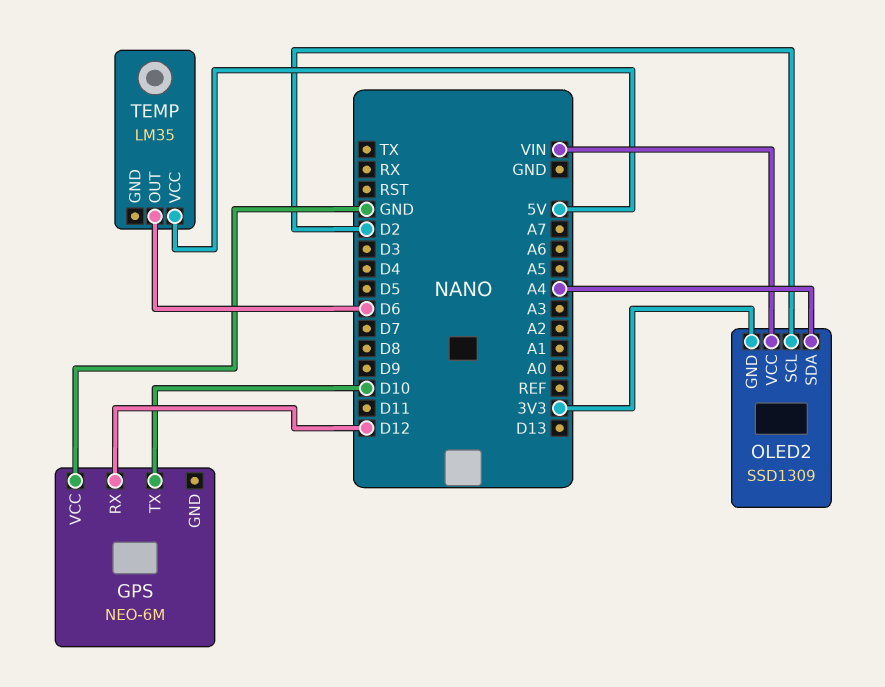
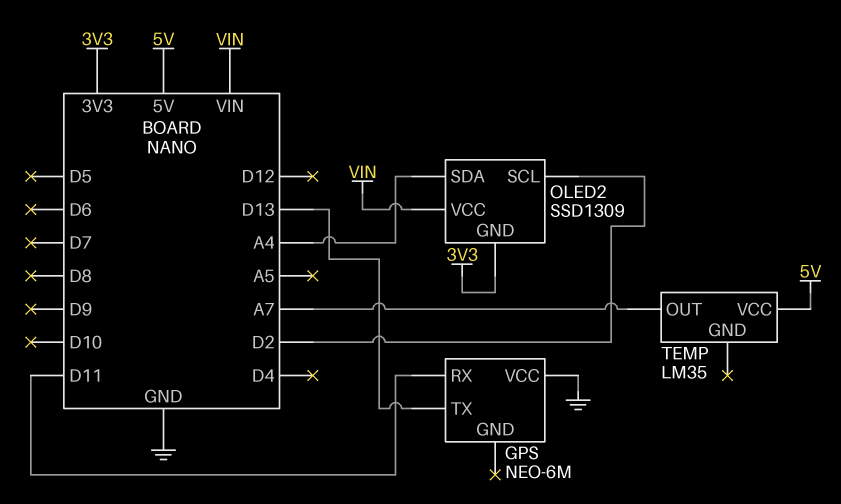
GPS pin RX: D12 -> D11
GPS pin TX: D10 -> D13
TEMP pin OUT: D6 -> A7

